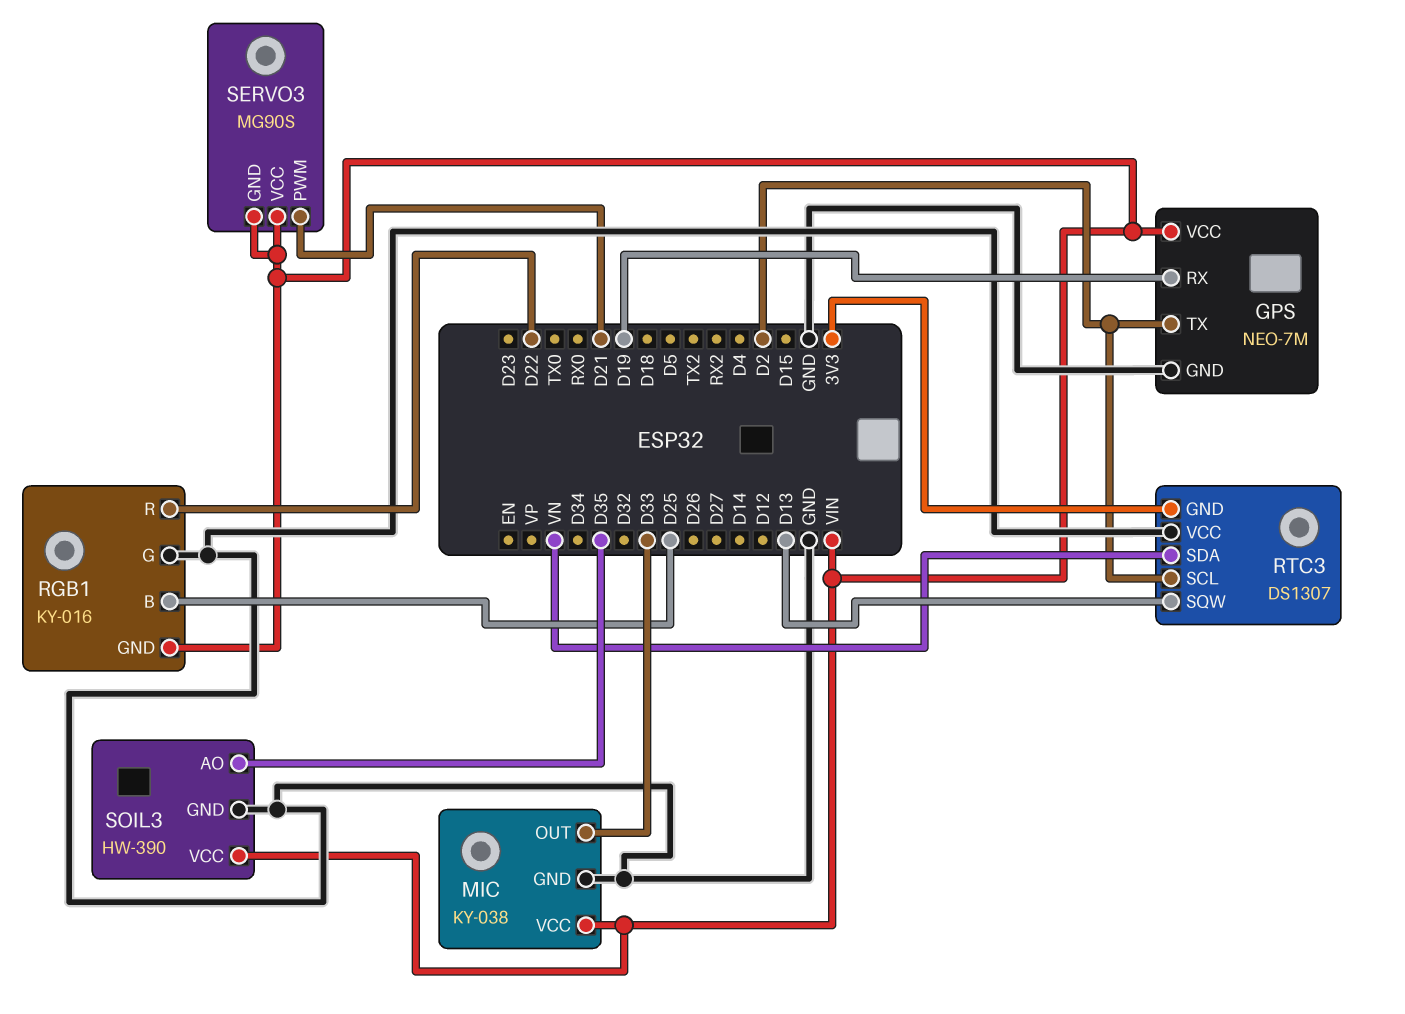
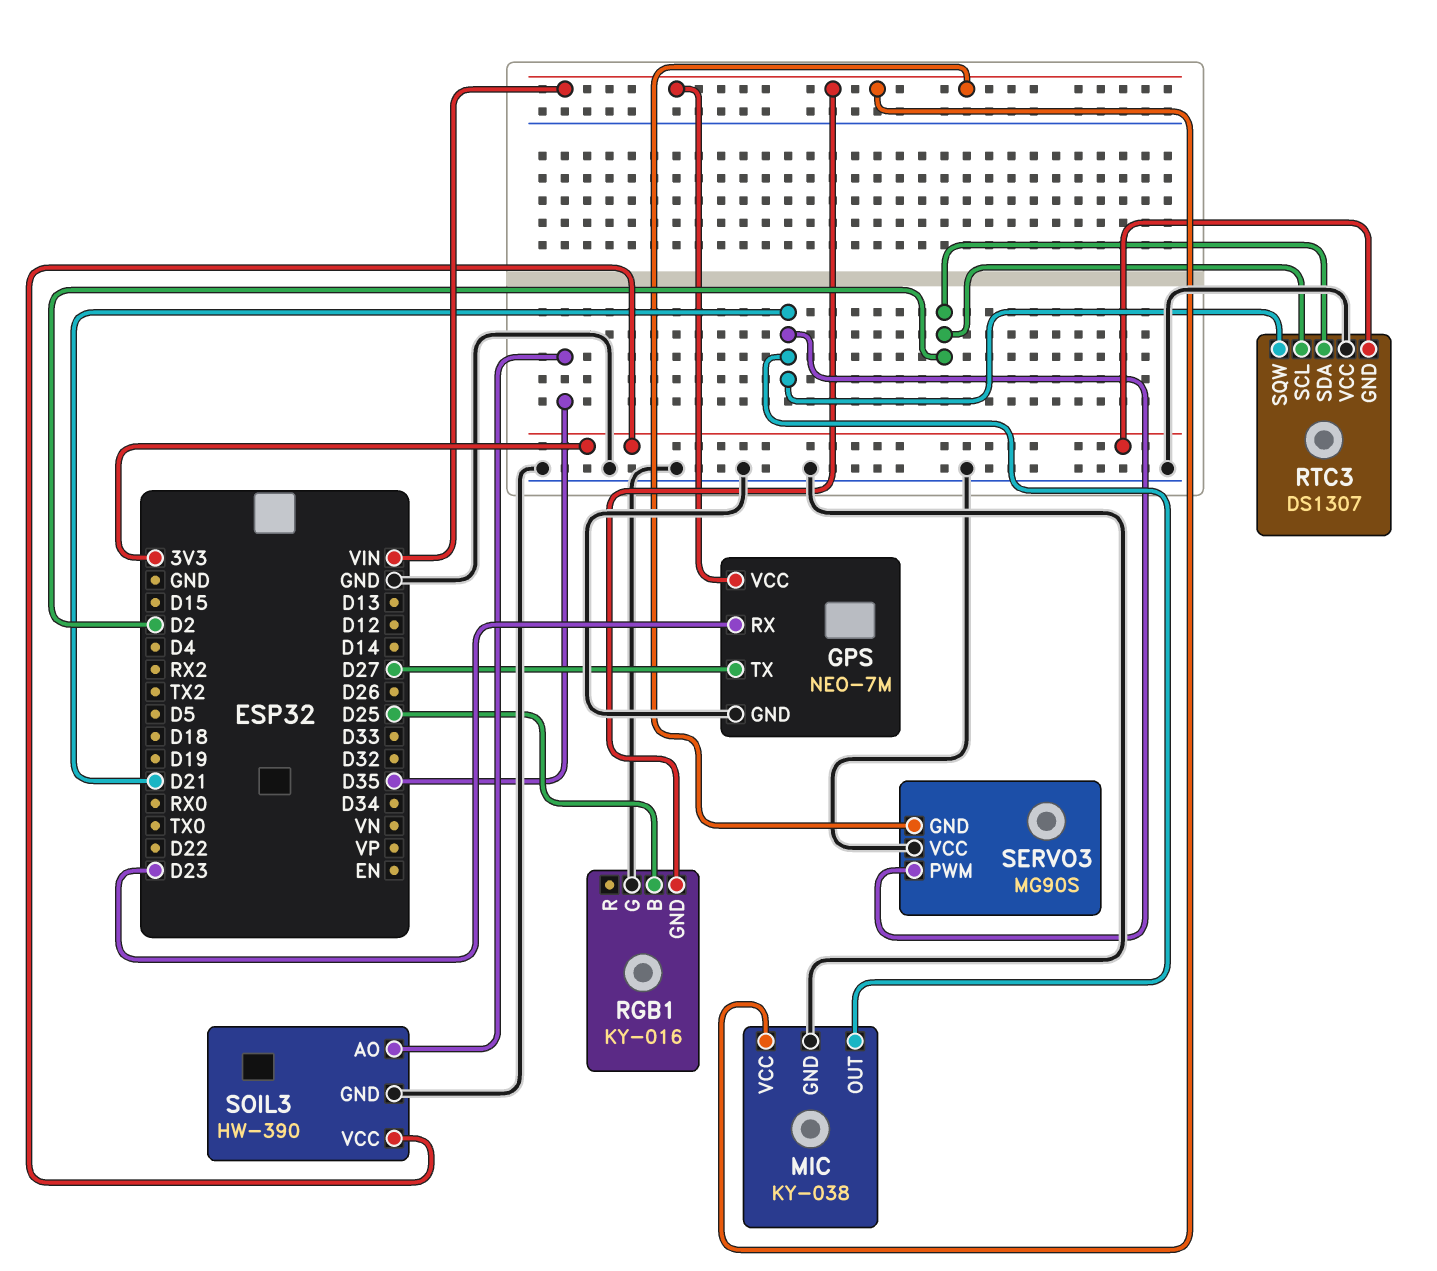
GPS pin RX: D19 -> D23
GPS pin TX: D2 -> D27
MIC pin OUT: D33 -> D21
RGB1 pin R: D22 -> none
RTC3 pin SDA: VN -> D2
RTC3 pin SQW: D13 -> D21
SERVO3 pin VCC: VIN -> GND
SOIL3 pin VCC: VIN -> 3V3

